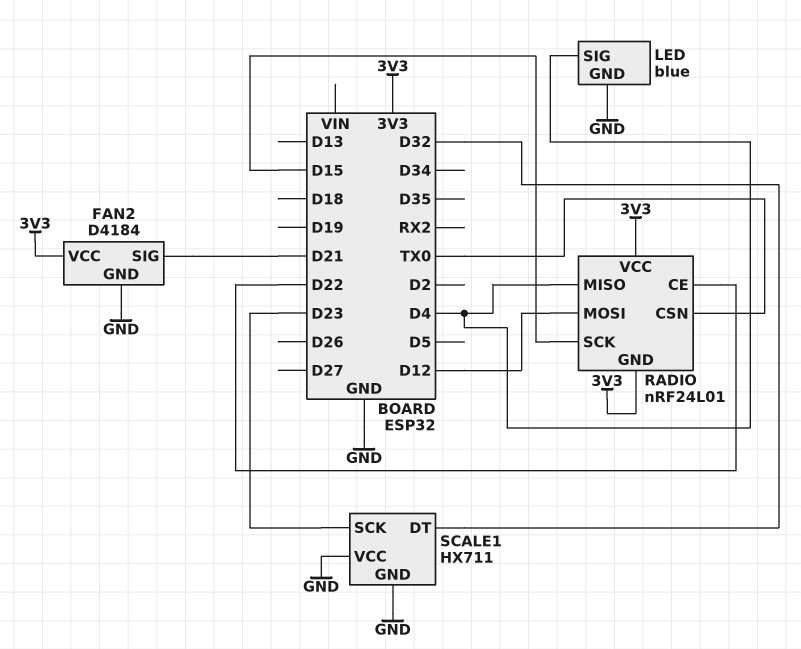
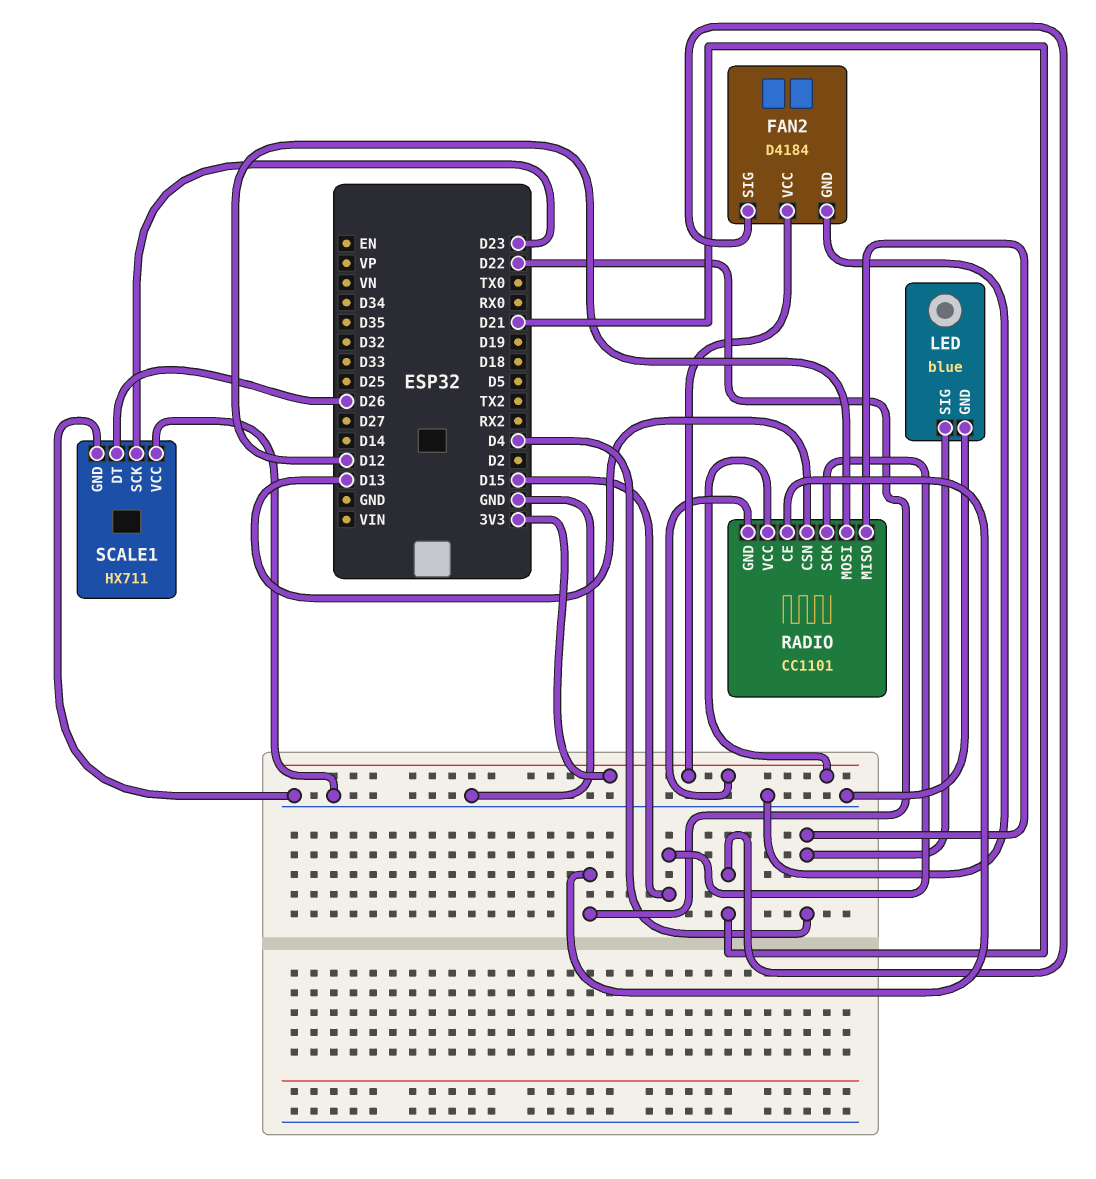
RADIO: nRF24L01 -> CC1101
RADIO pin CSN: TX0 -> D13
SCALE1 pin DT: D32 -> D26

